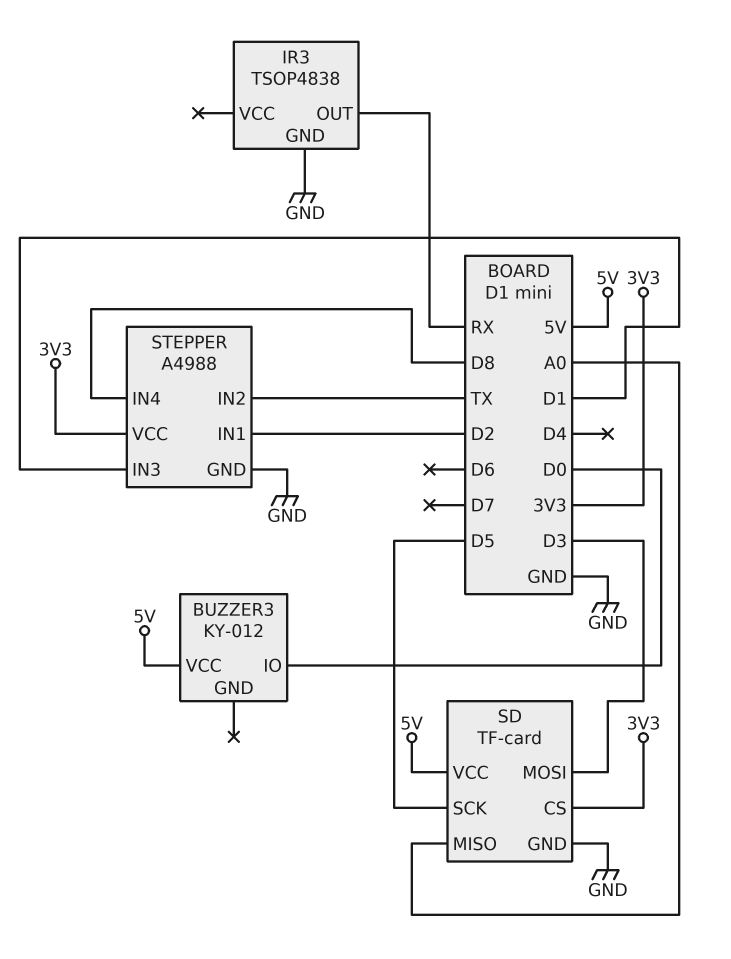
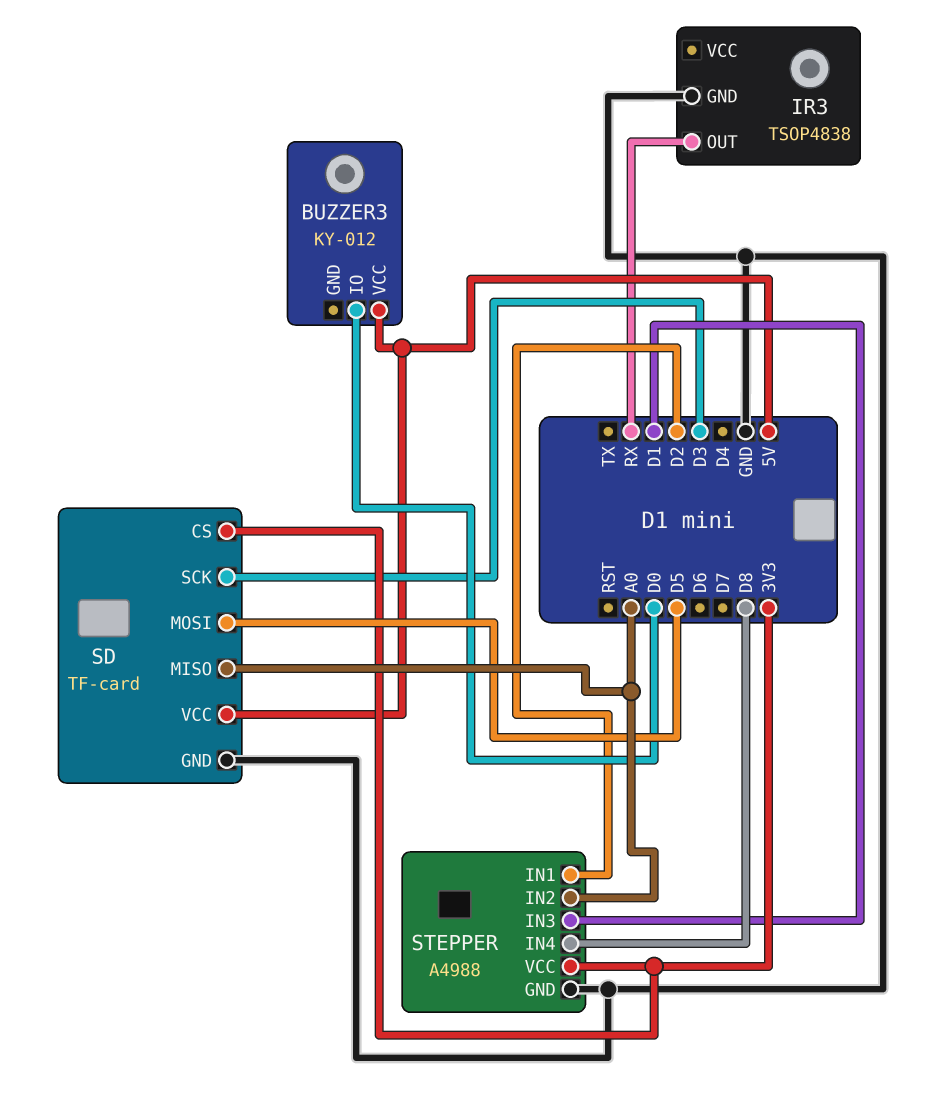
SD pin MOSI: D3 -> D5
SD pin SCK: D5 -> D3
STEPPER pin IN2: TX -> A0

